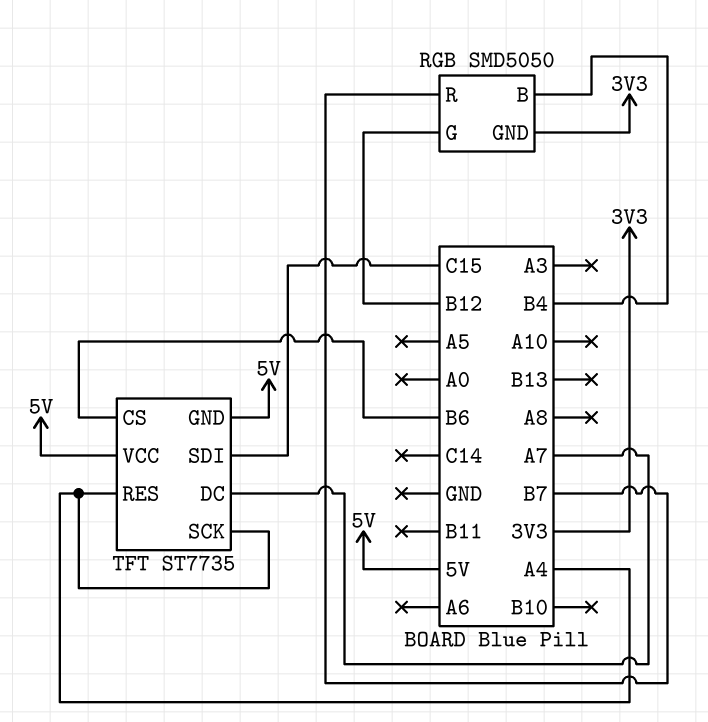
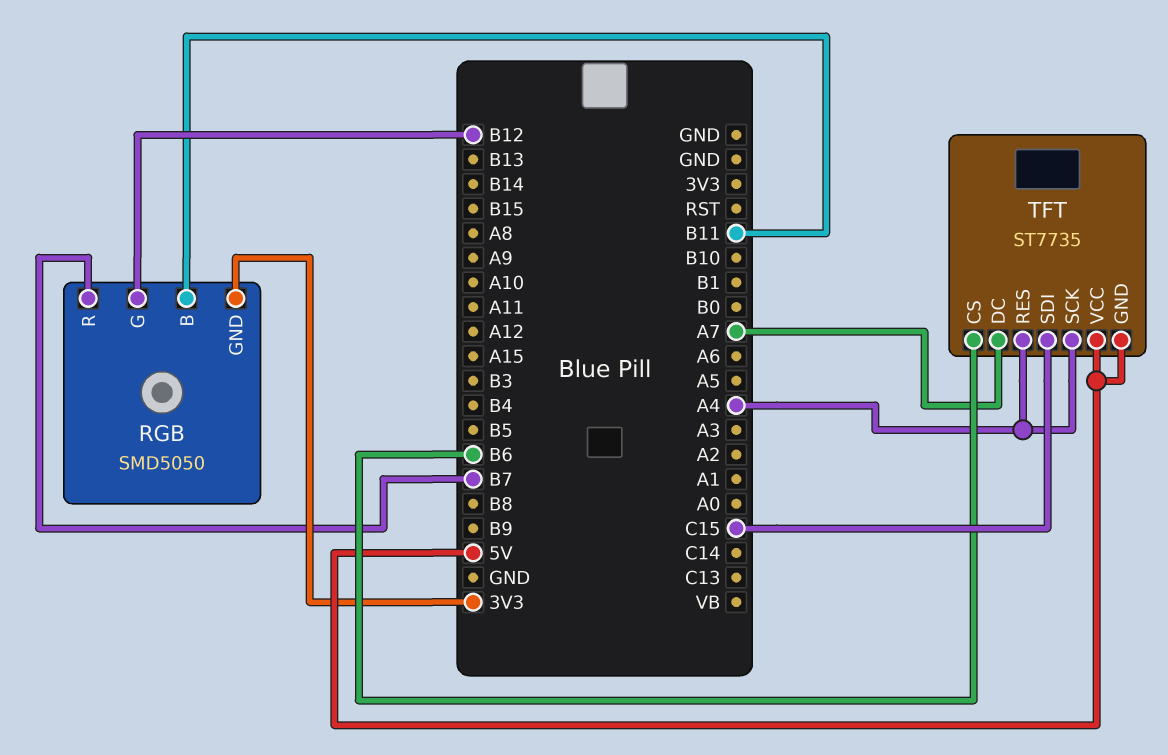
RGB pin B: B4 -> B11

